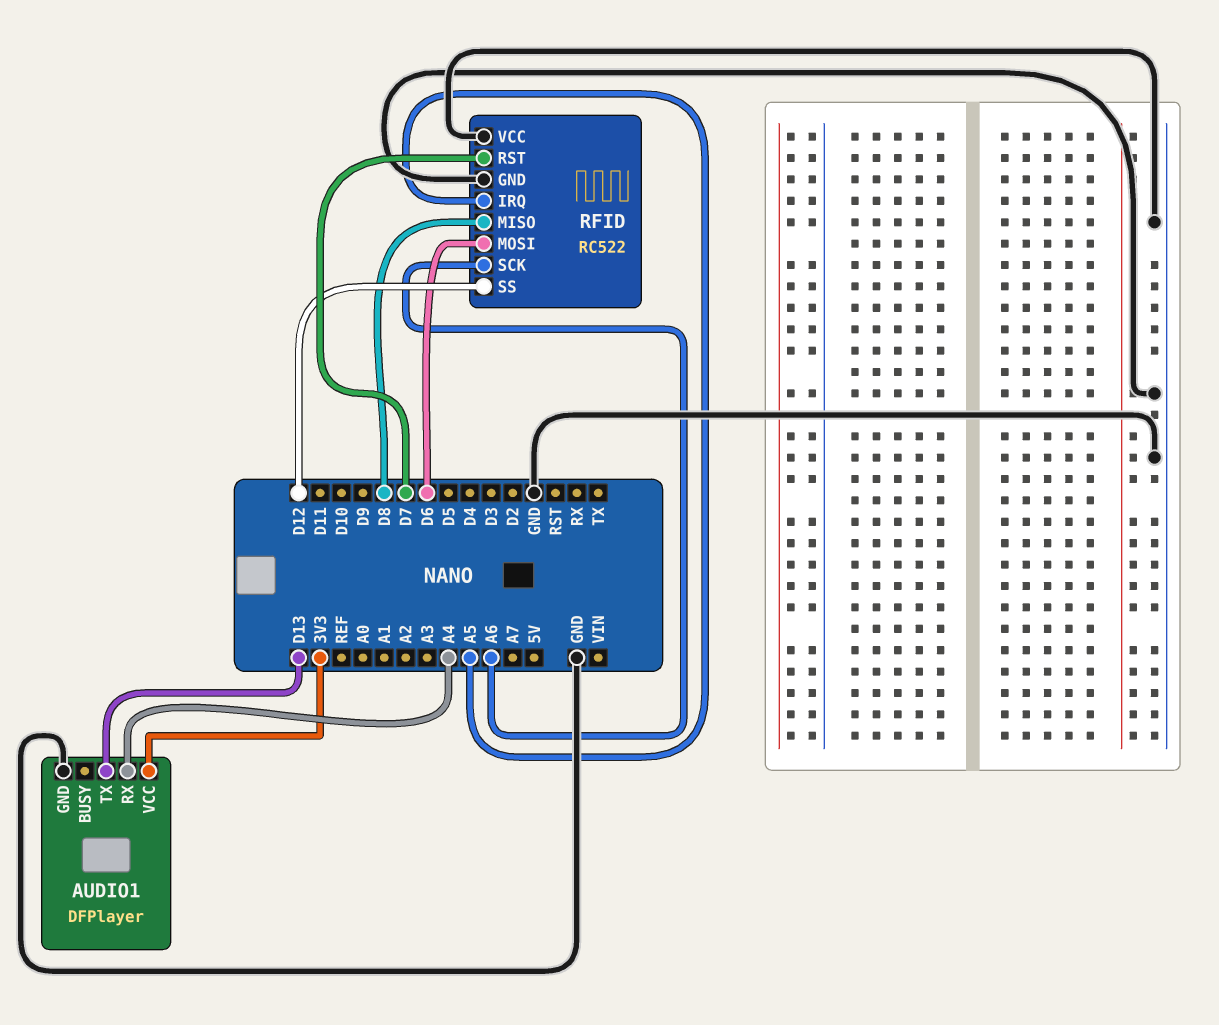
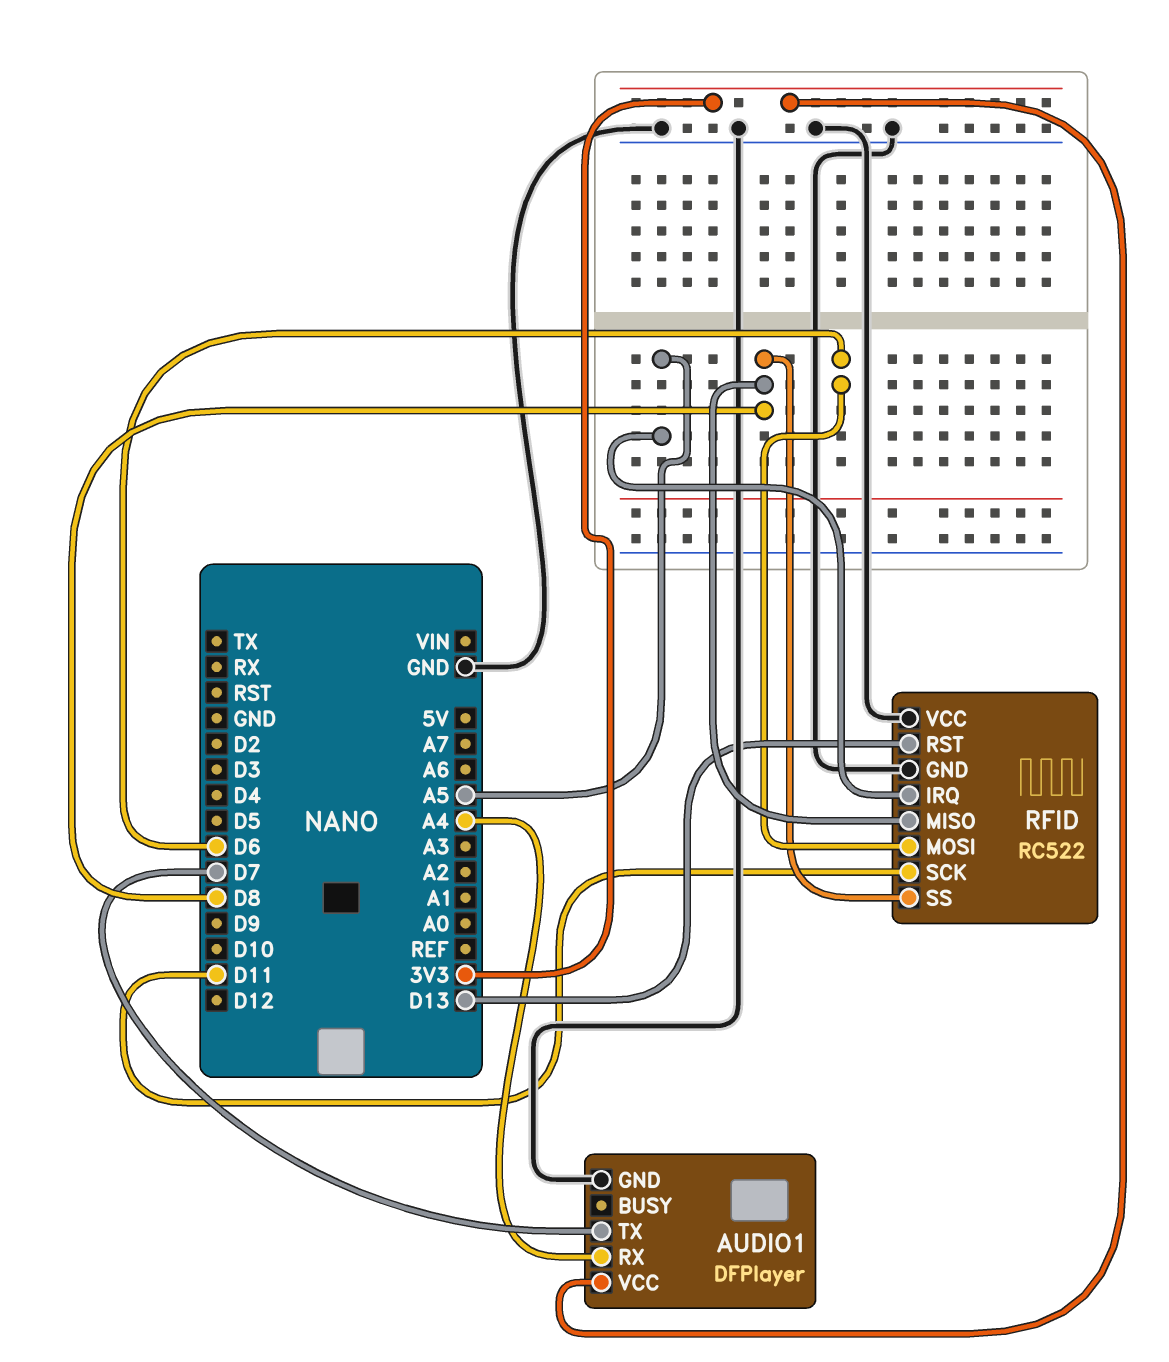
AUDIO1 pin TX: D13 -> D7
RFID pin RST: D7 -> D13
RFID pin SCK: A6 -> D11
RFID pin SS: D12 -> D8

